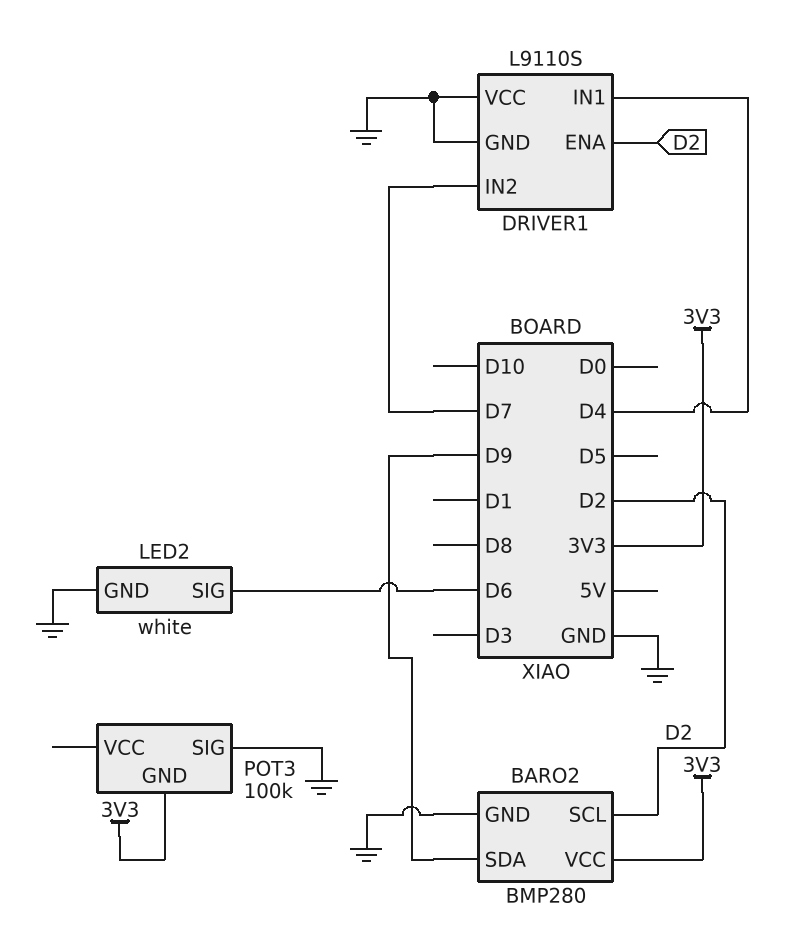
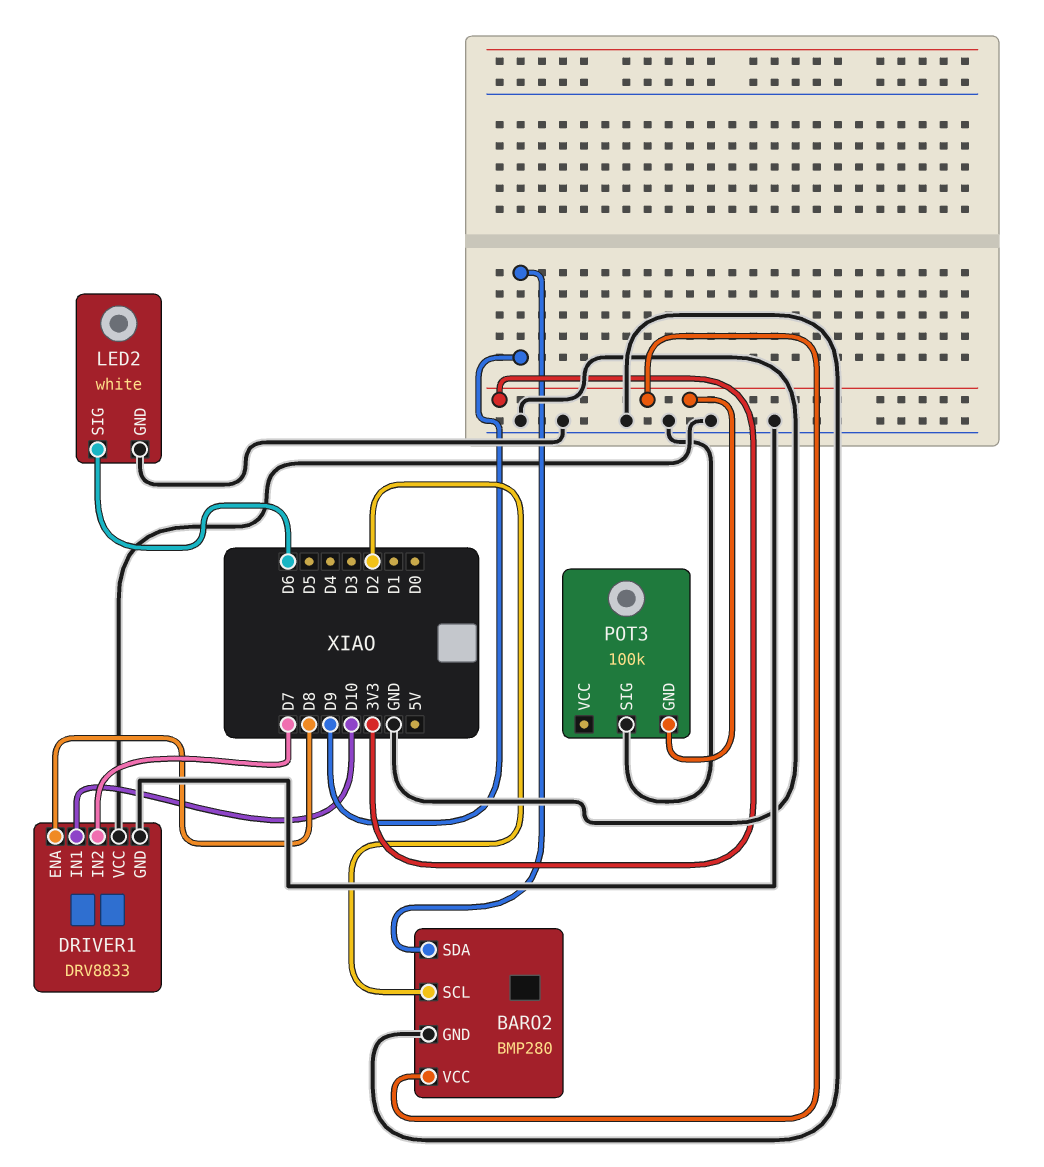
DRIVER1: L9110S -> DRV8833
DRIVER1 pin ENA: D2 -> D8
DRIVER1 pin IN1: D4 -> D10

